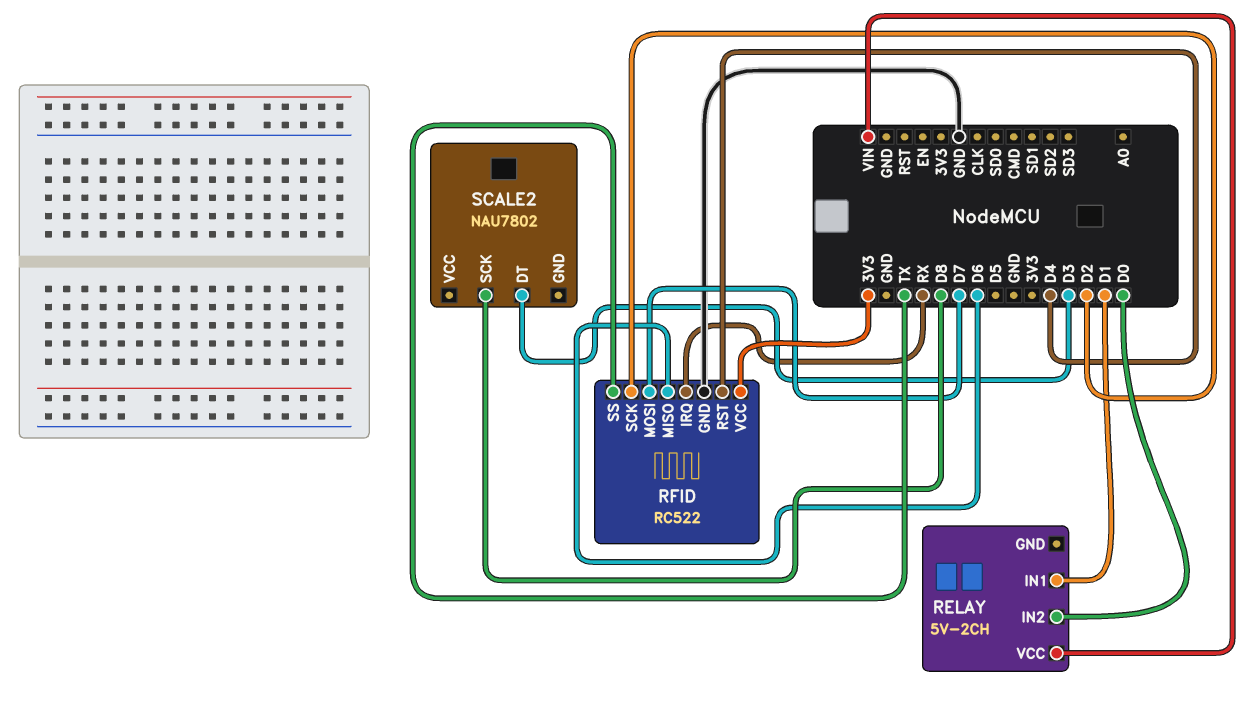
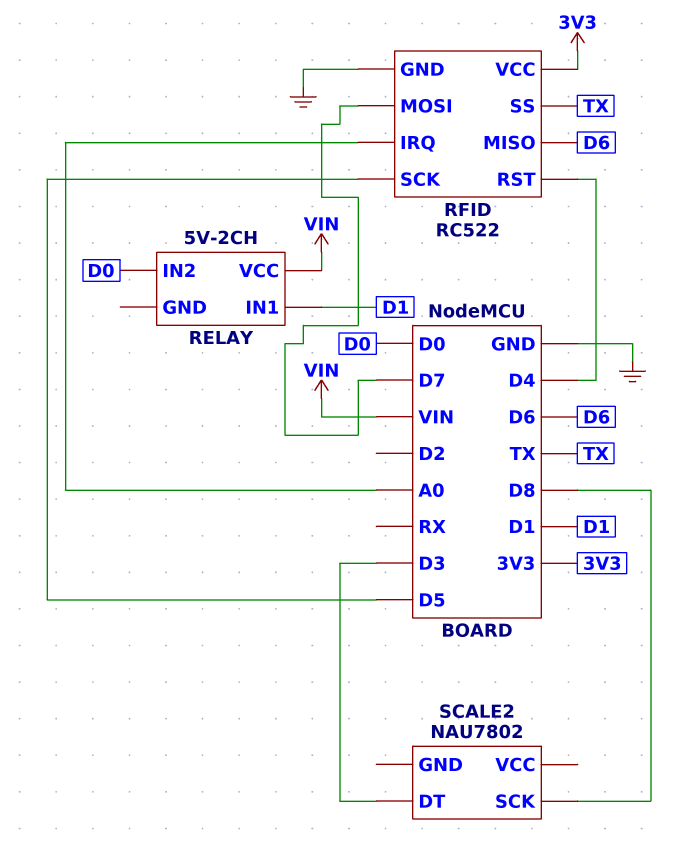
RFID pin IRQ: RX -> A0
RFID pin SCK: D2 -> D5

